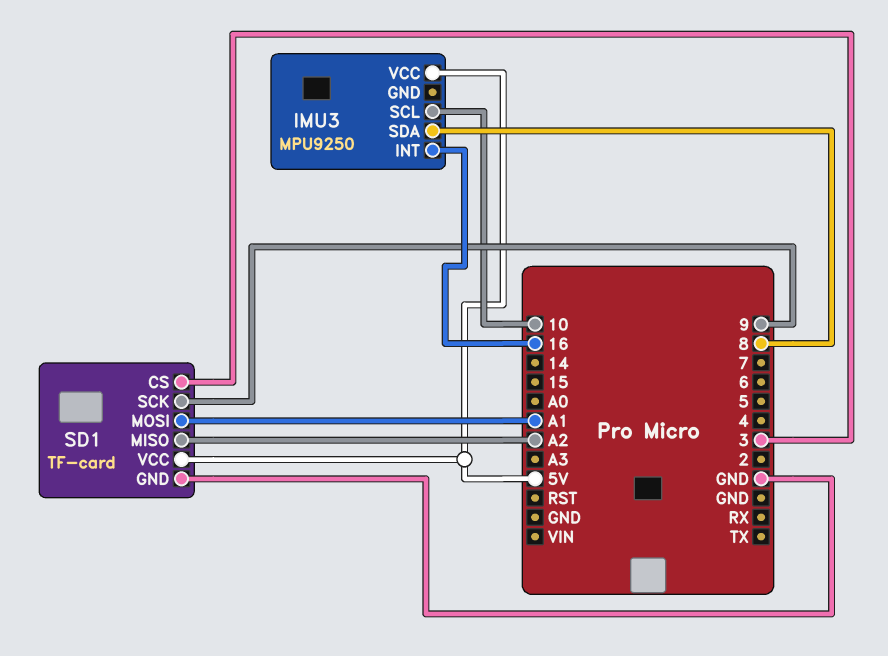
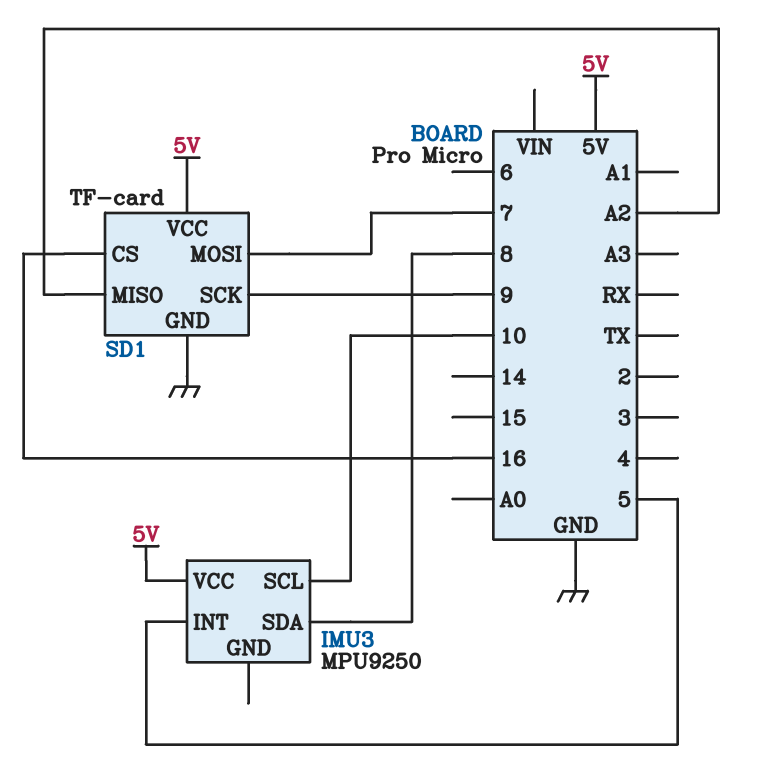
IMU3 pin INT: 16 -> 5
SD1 pin CS: 3 -> 16
SD1 pin MOSI: A1 -> 7

